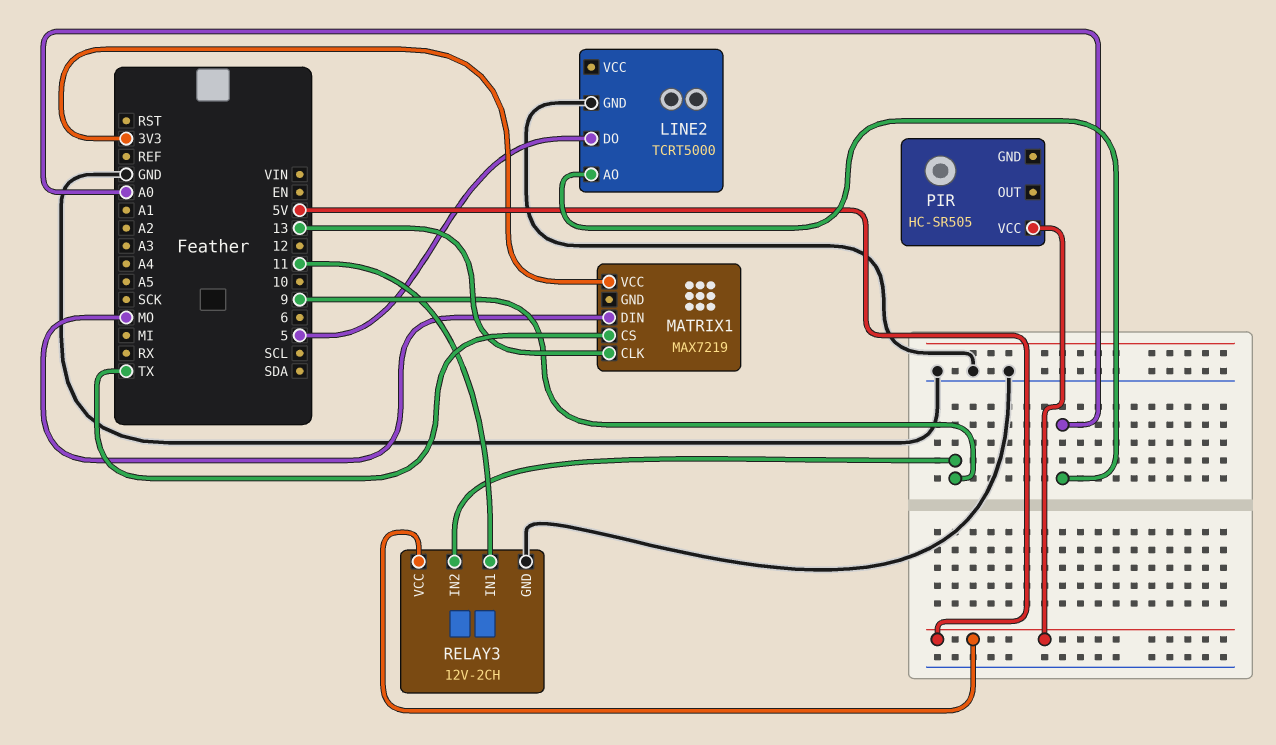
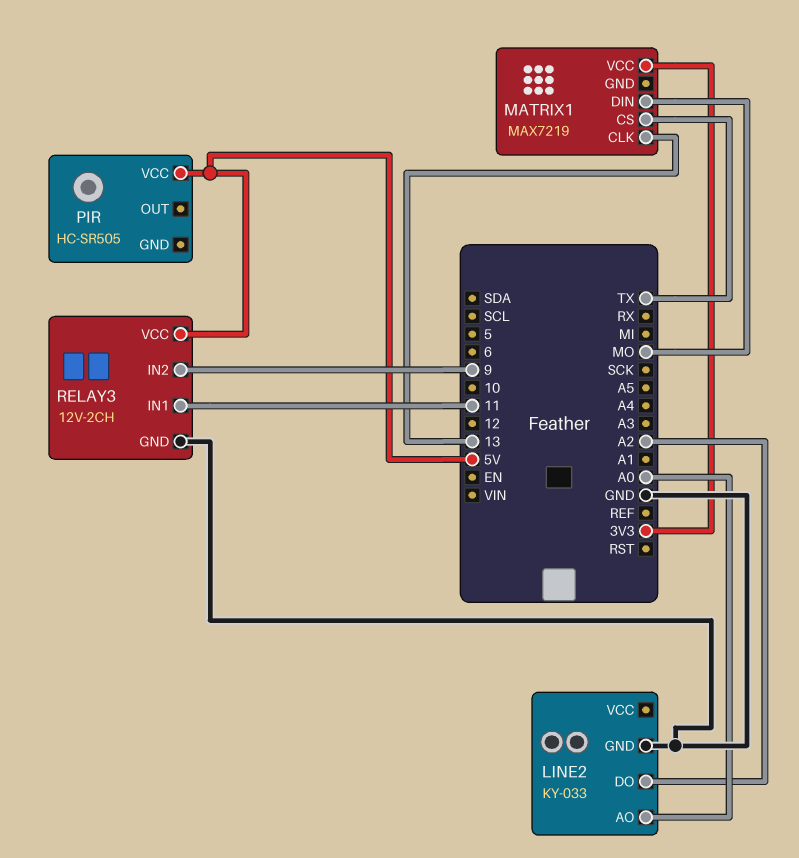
LINE2: TCRT5000 -> KY-033
LINE2 pin DO: 5 -> A2

